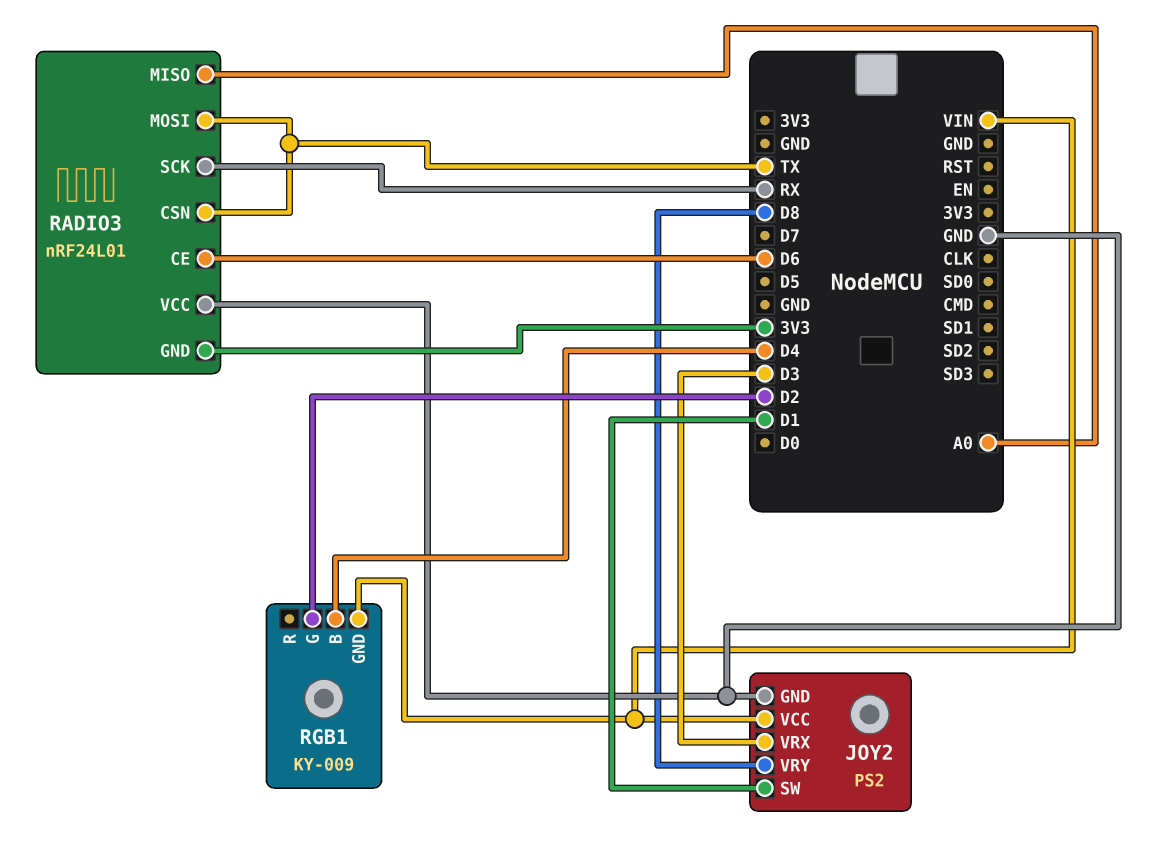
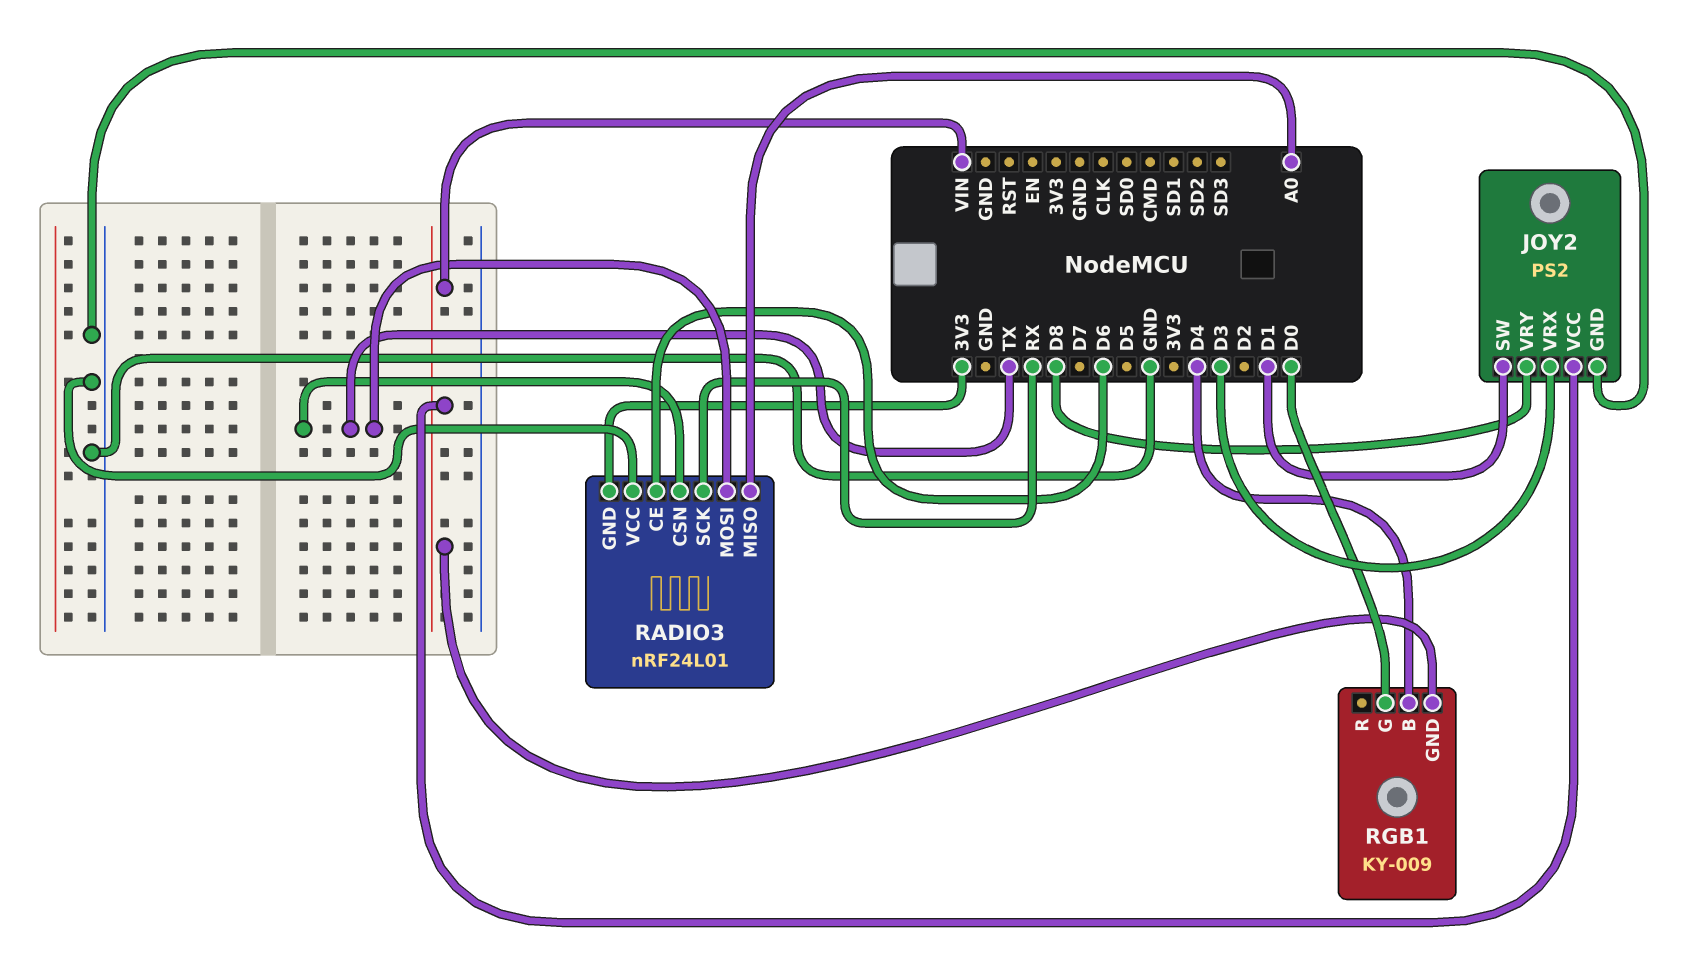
RGB1 pin G: D2 -> D0

